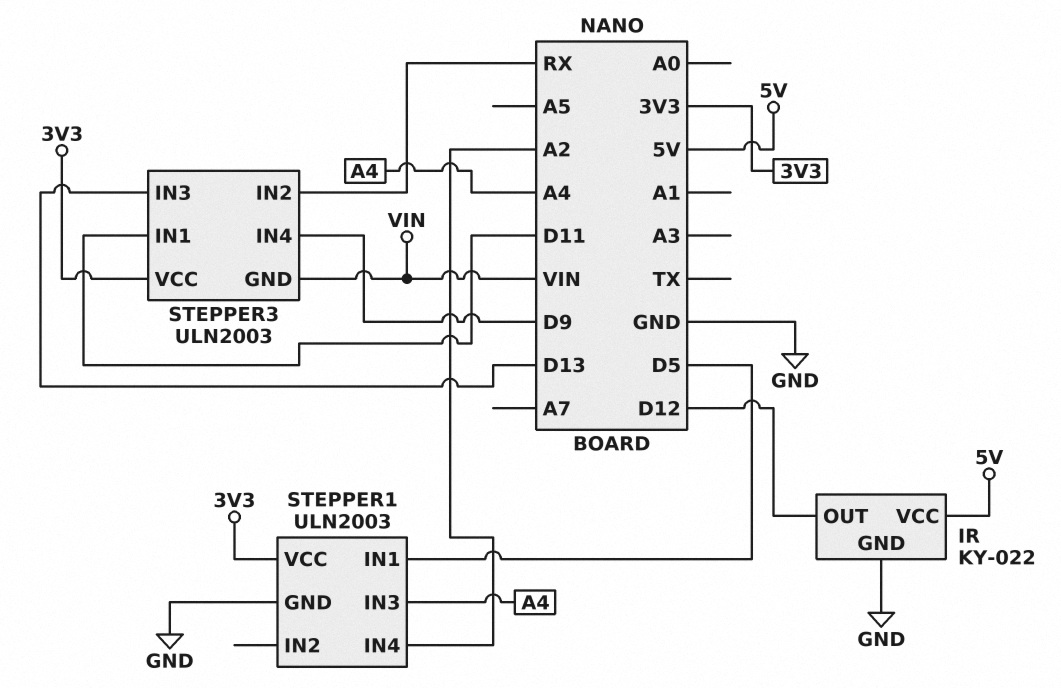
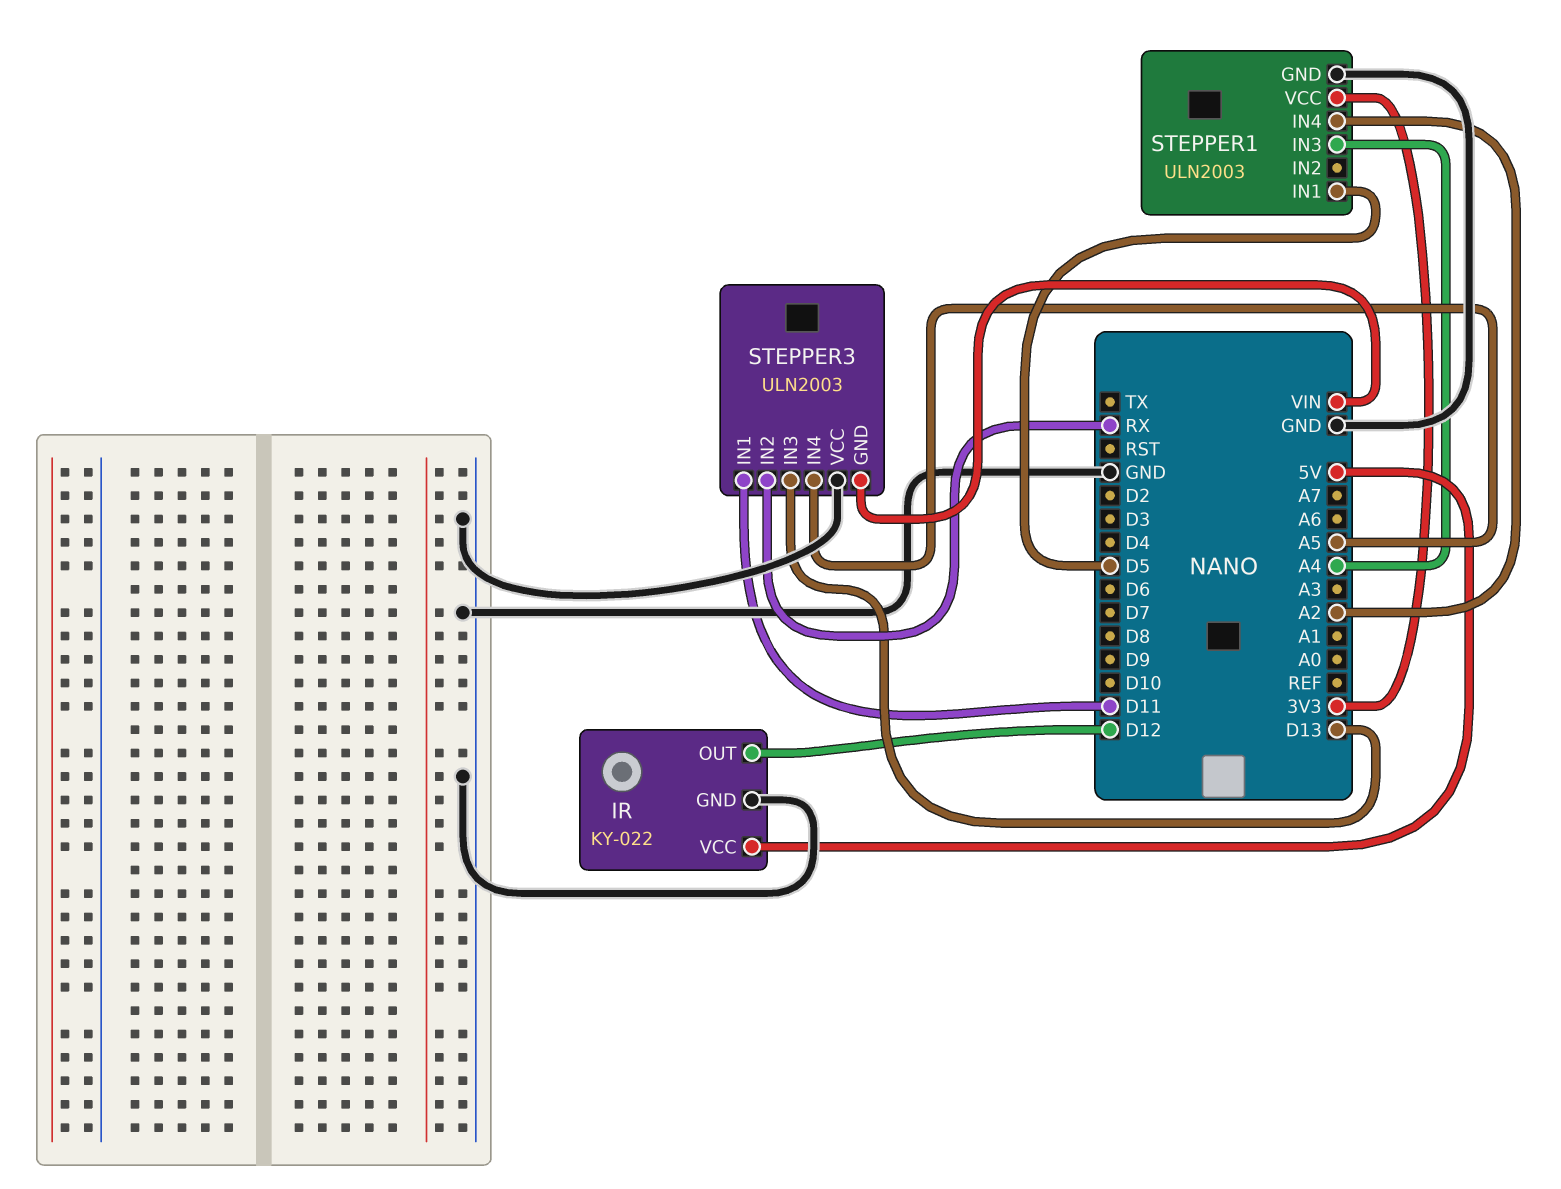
STEPPER3 pin IN4: D9 -> A5
STEPPER3 pin VCC: 3V3 -> GND

